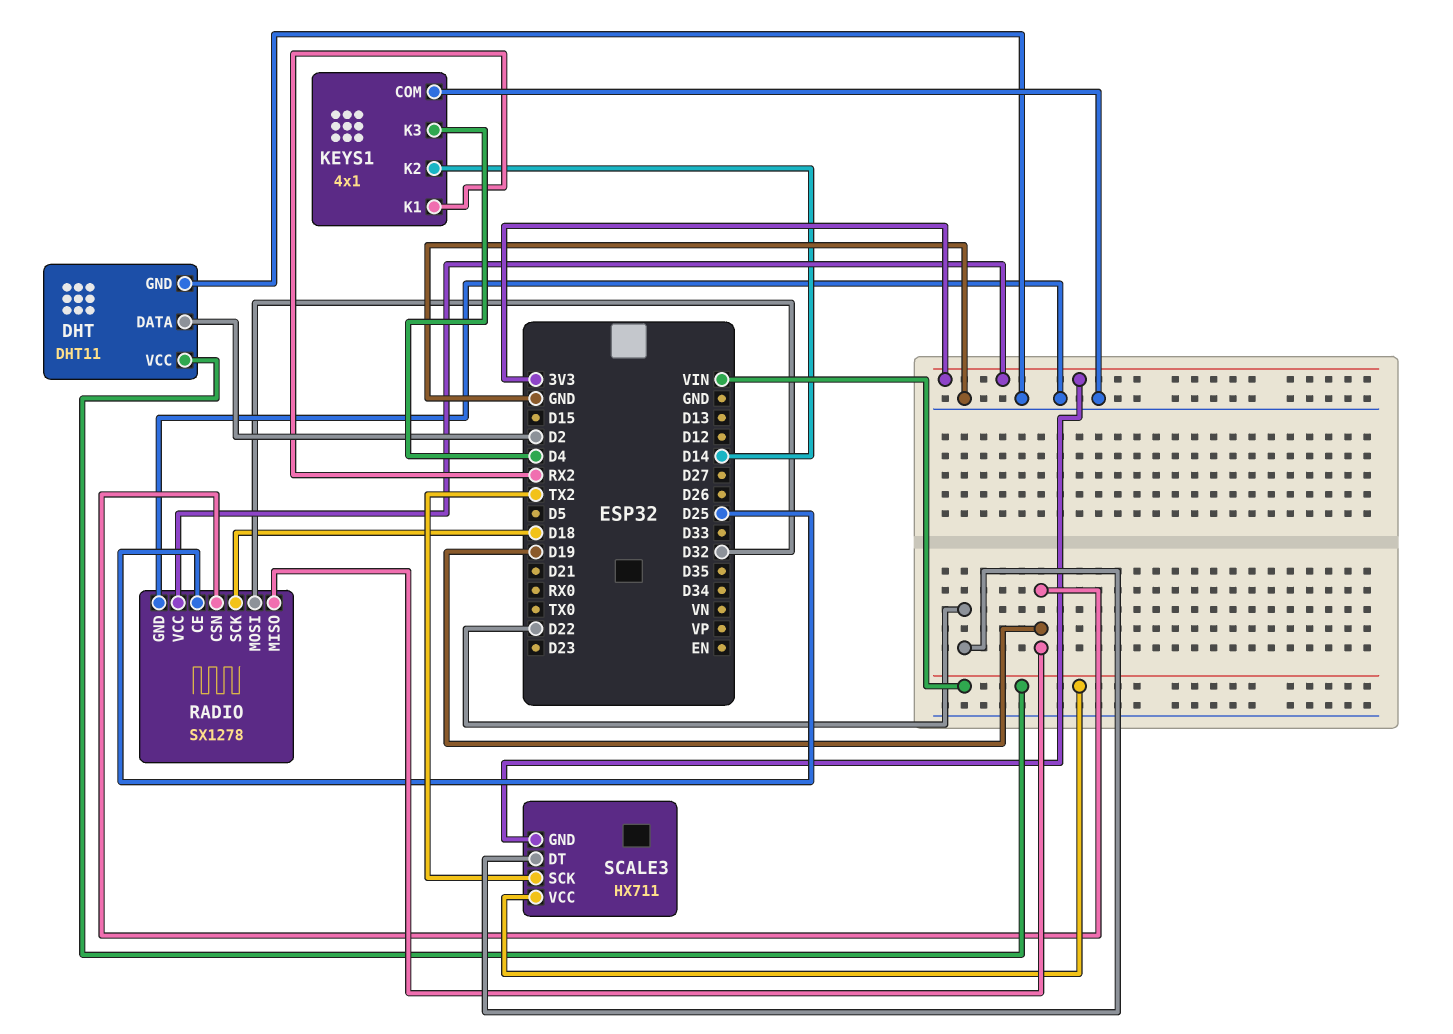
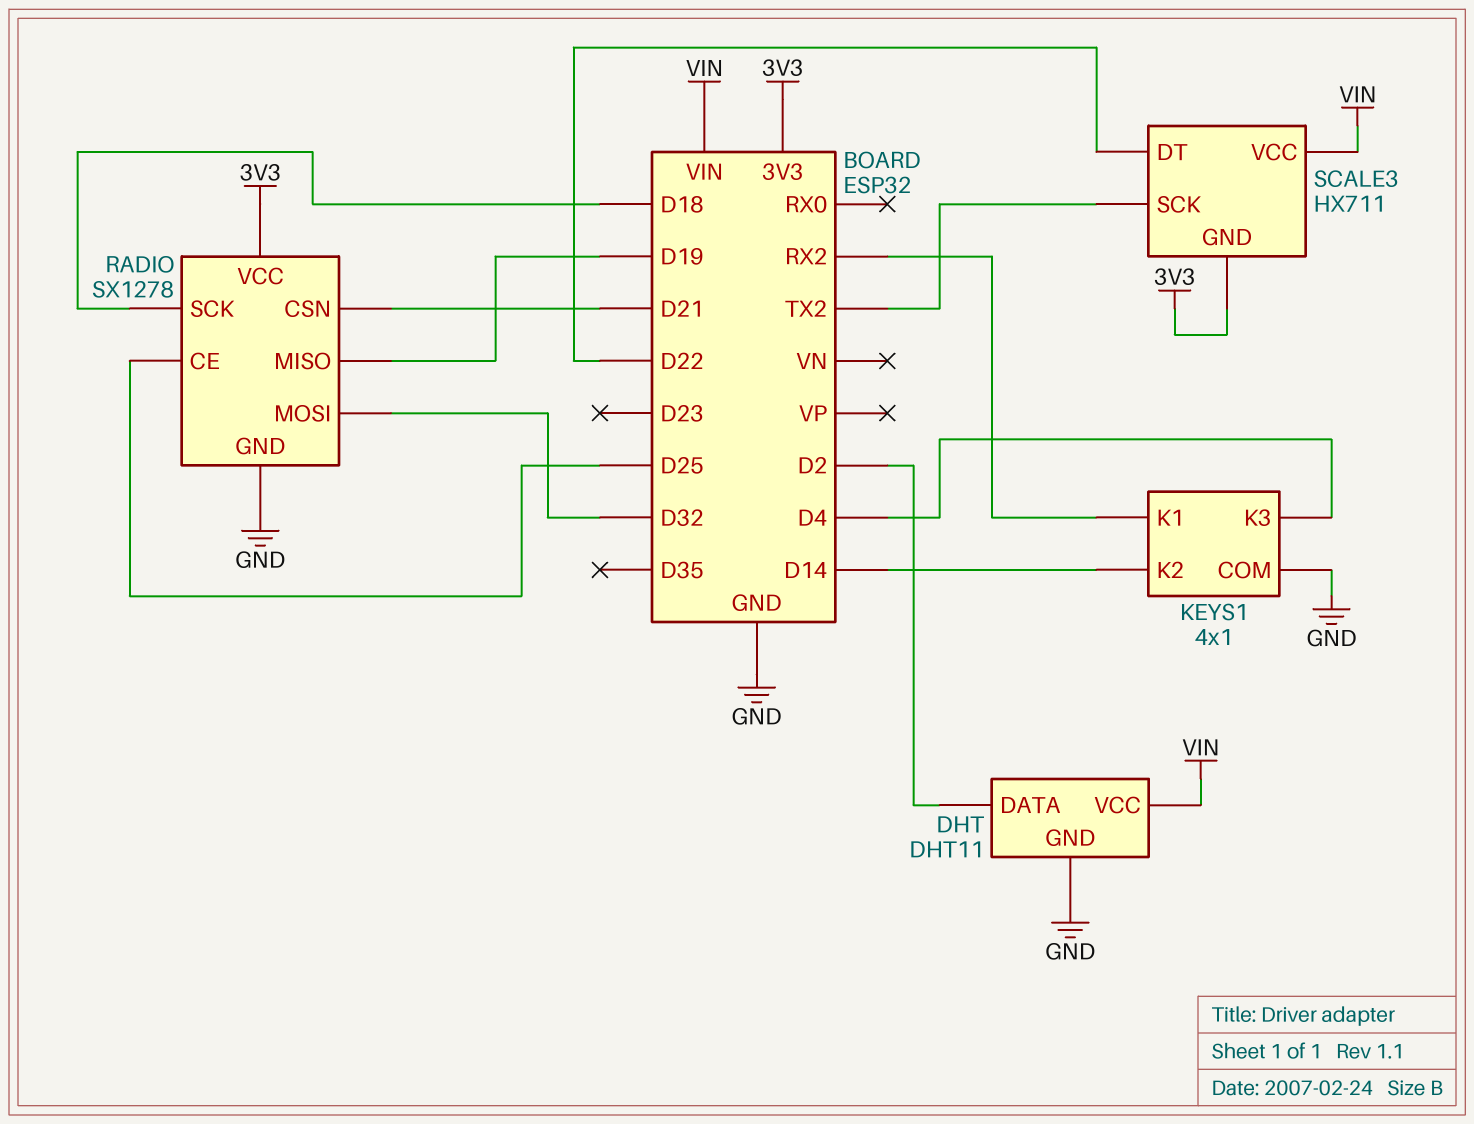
RADIO pin CSN: D19 -> D21

